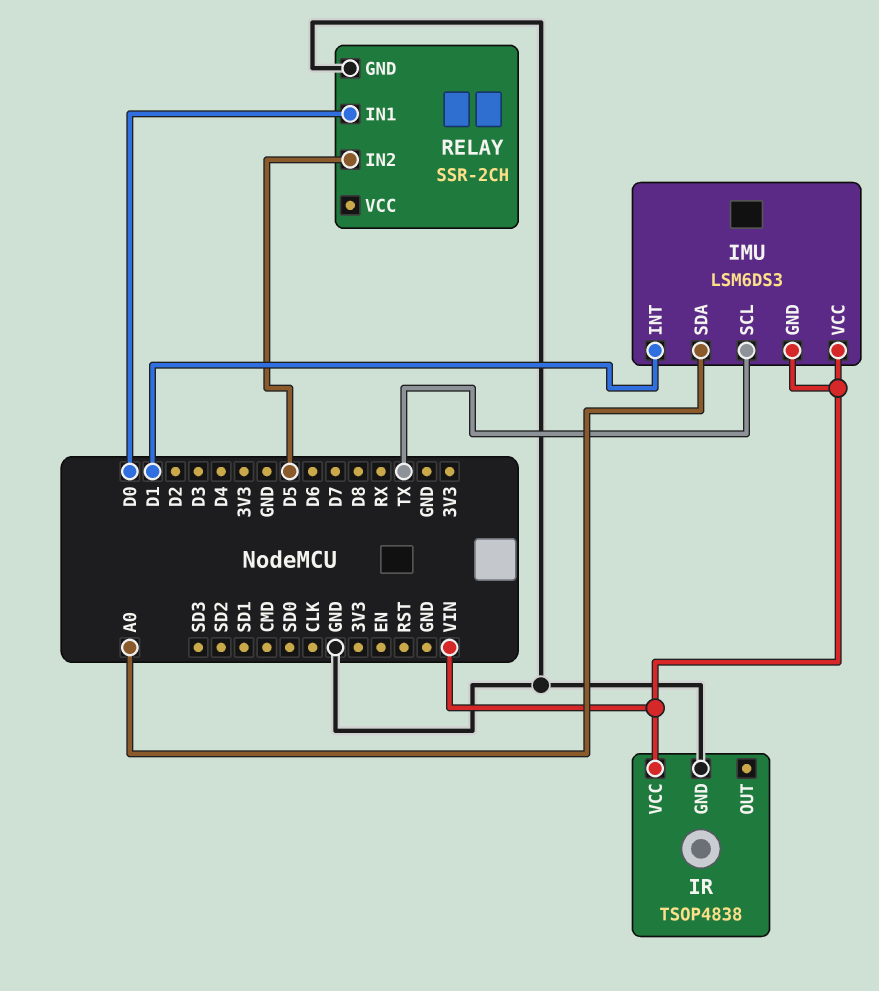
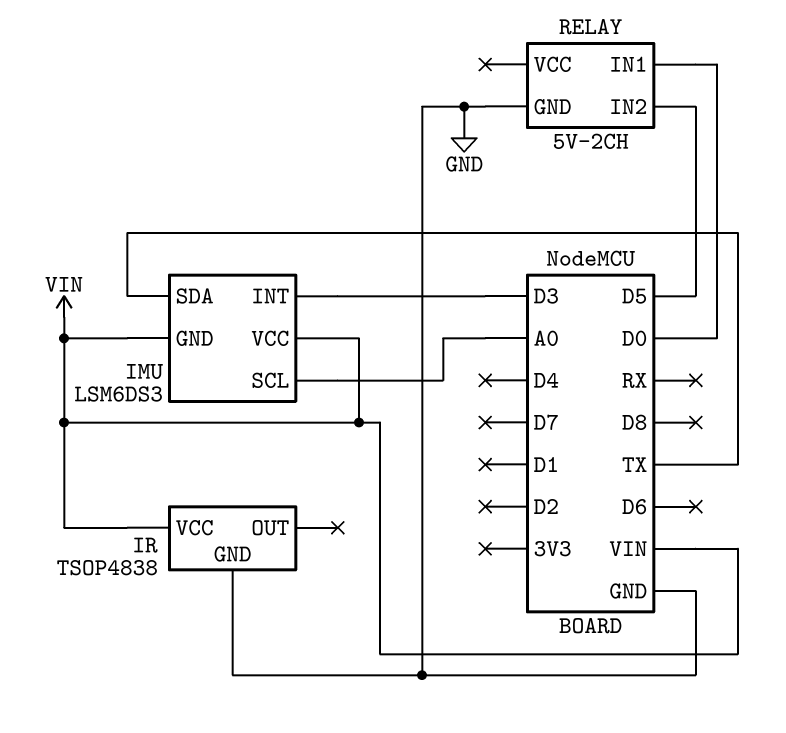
IMU pin INT: D1 -> D3
IMU pin SCL: TX -> A0
IMU pin SDA: A0 -> TX
RELAY: SSR-2CH -> 5V-2CH

